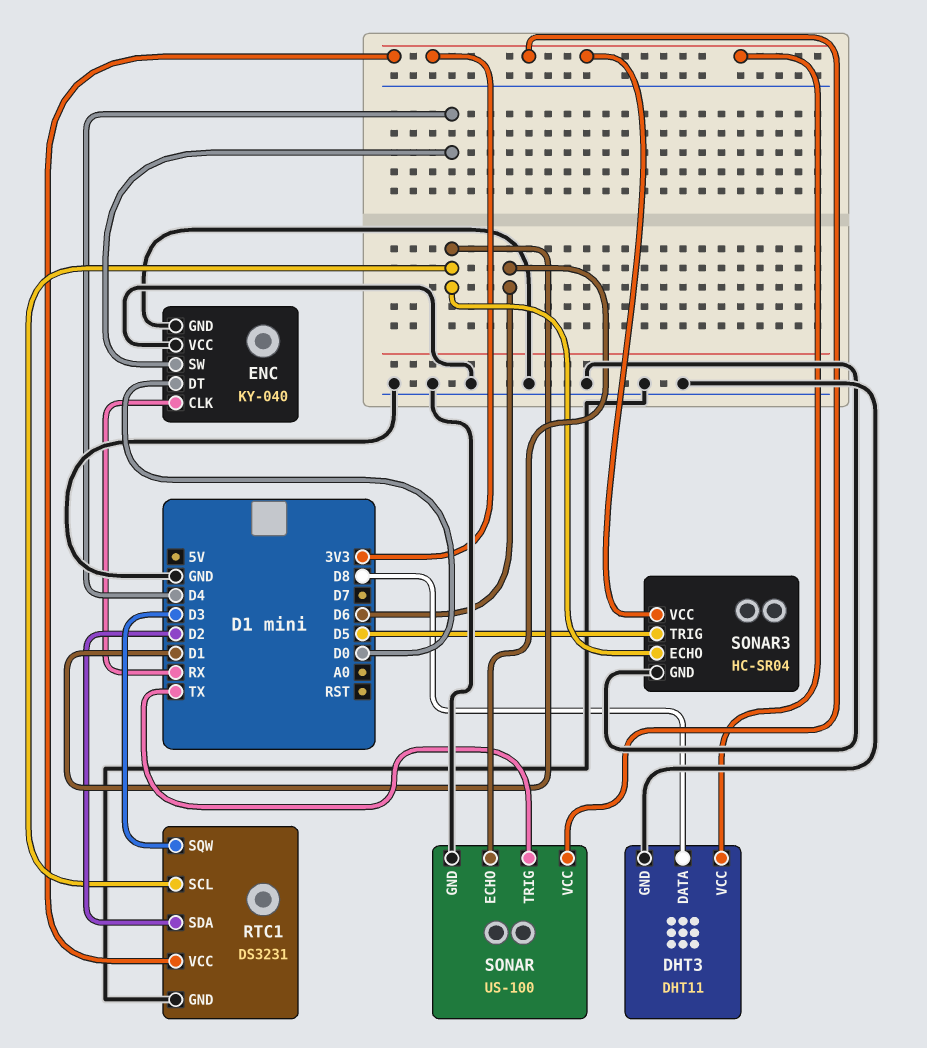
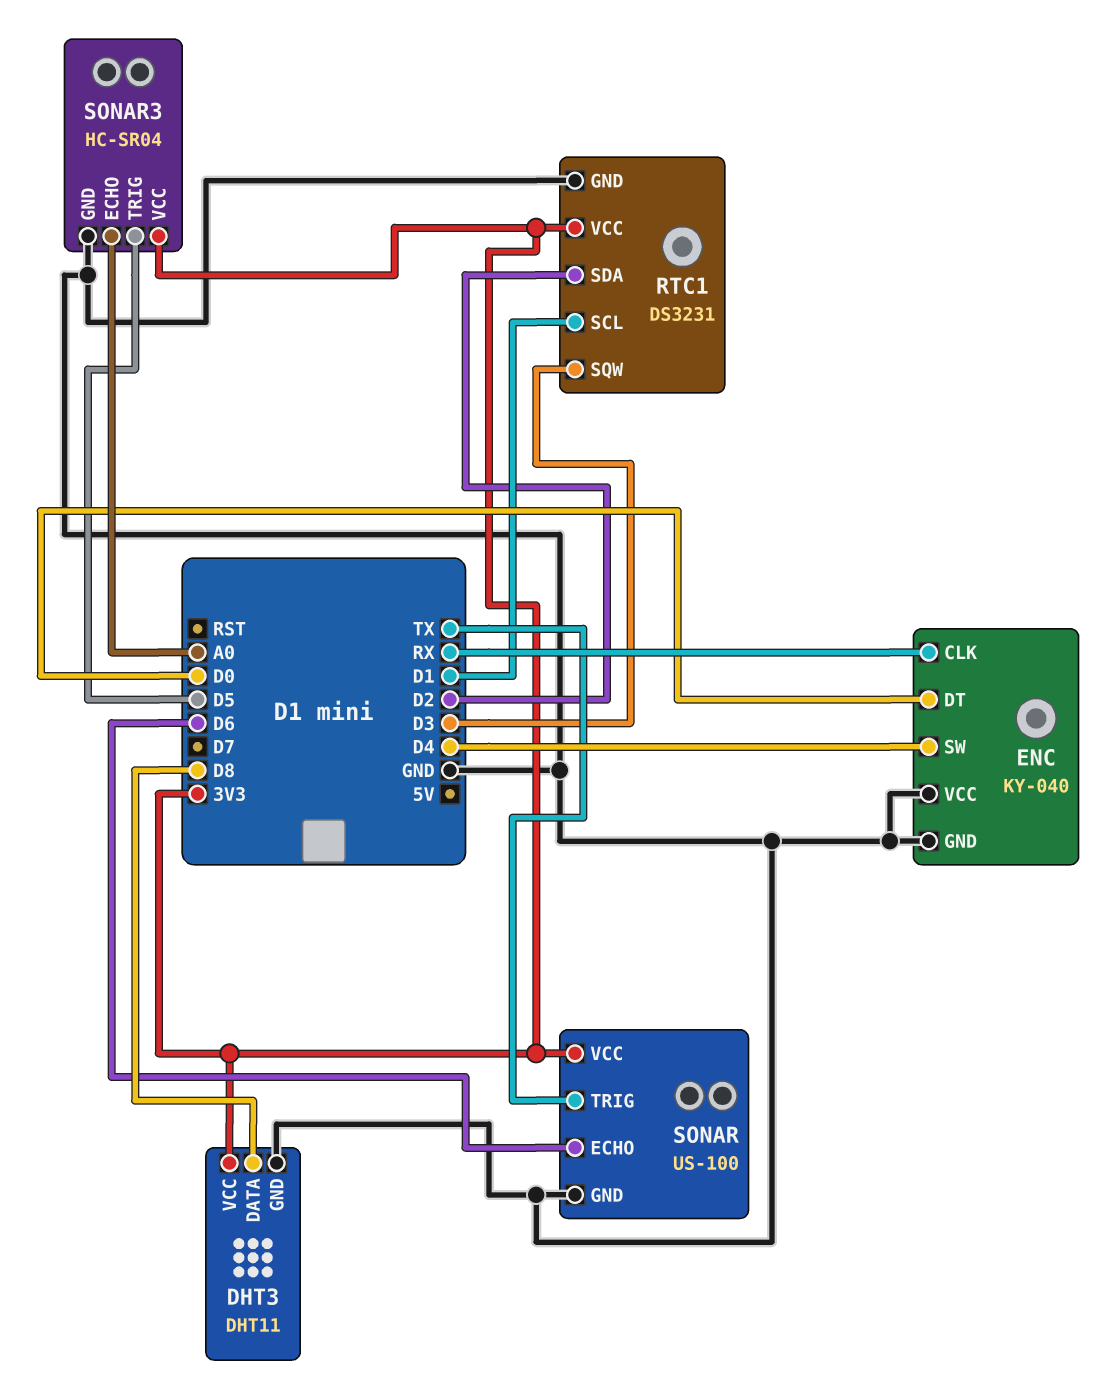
SONAR3 pin ECHO: D1 -> A0

